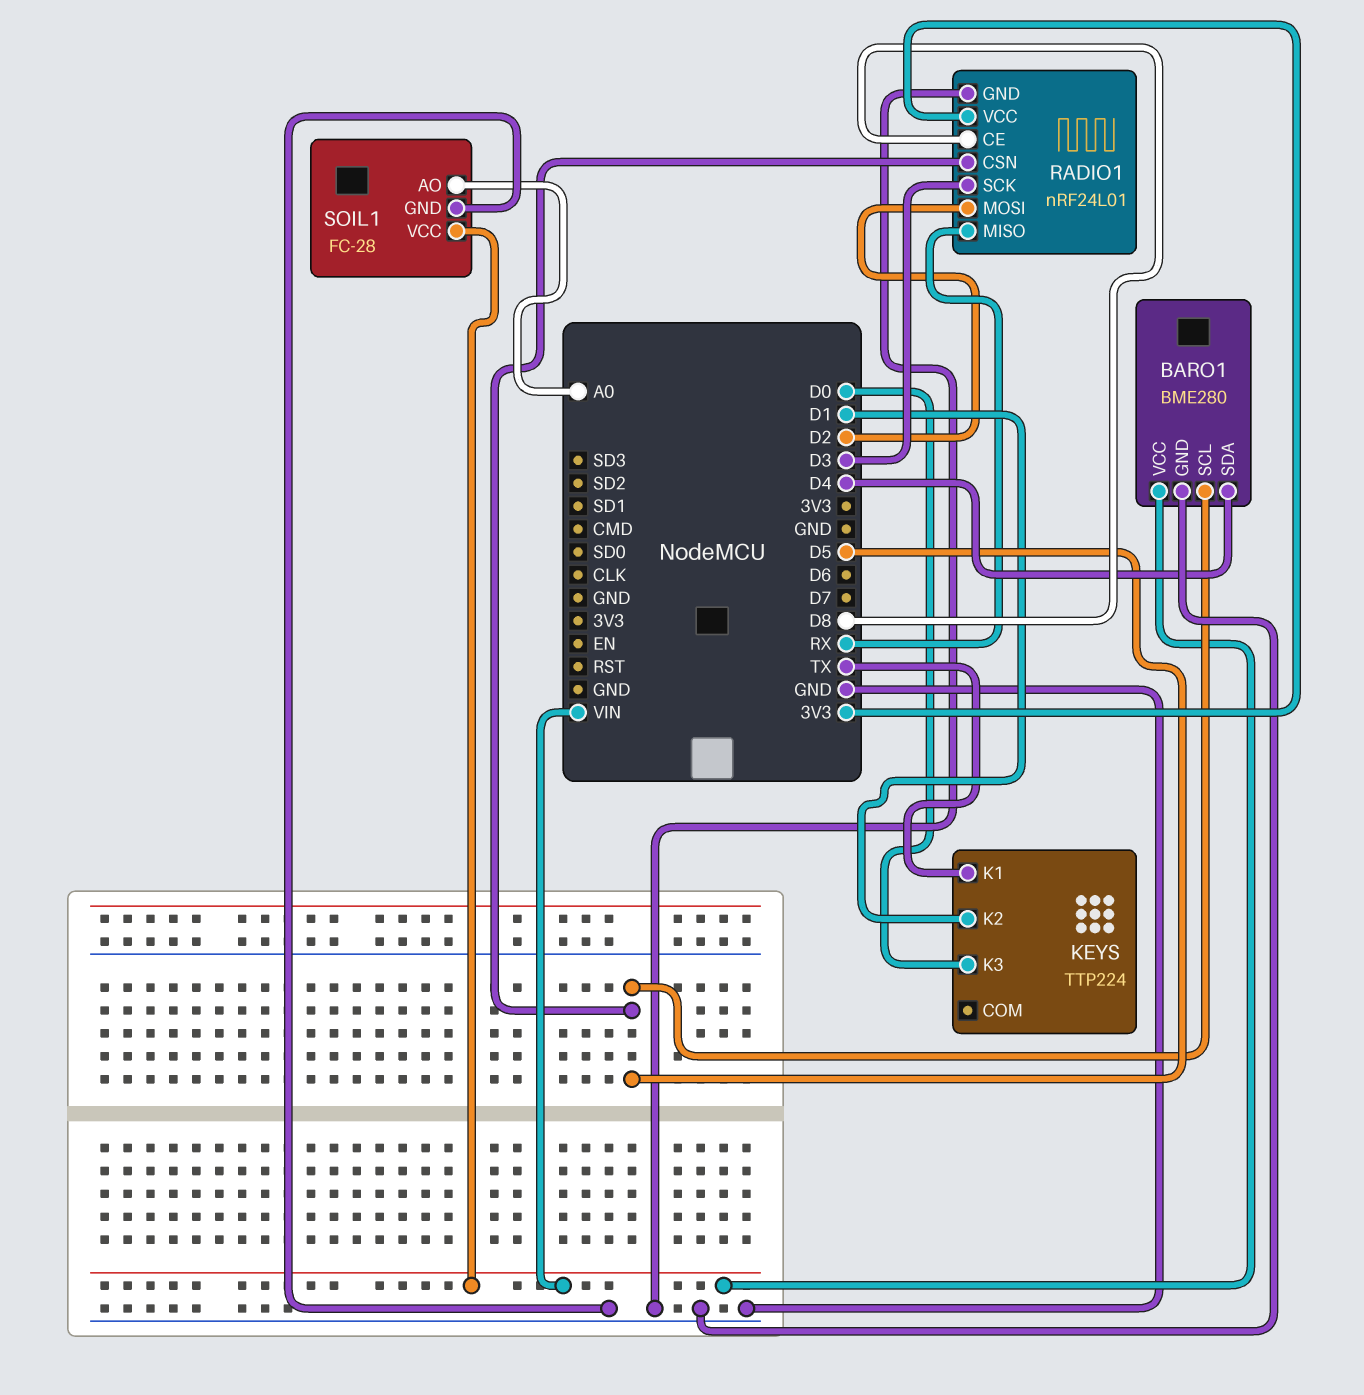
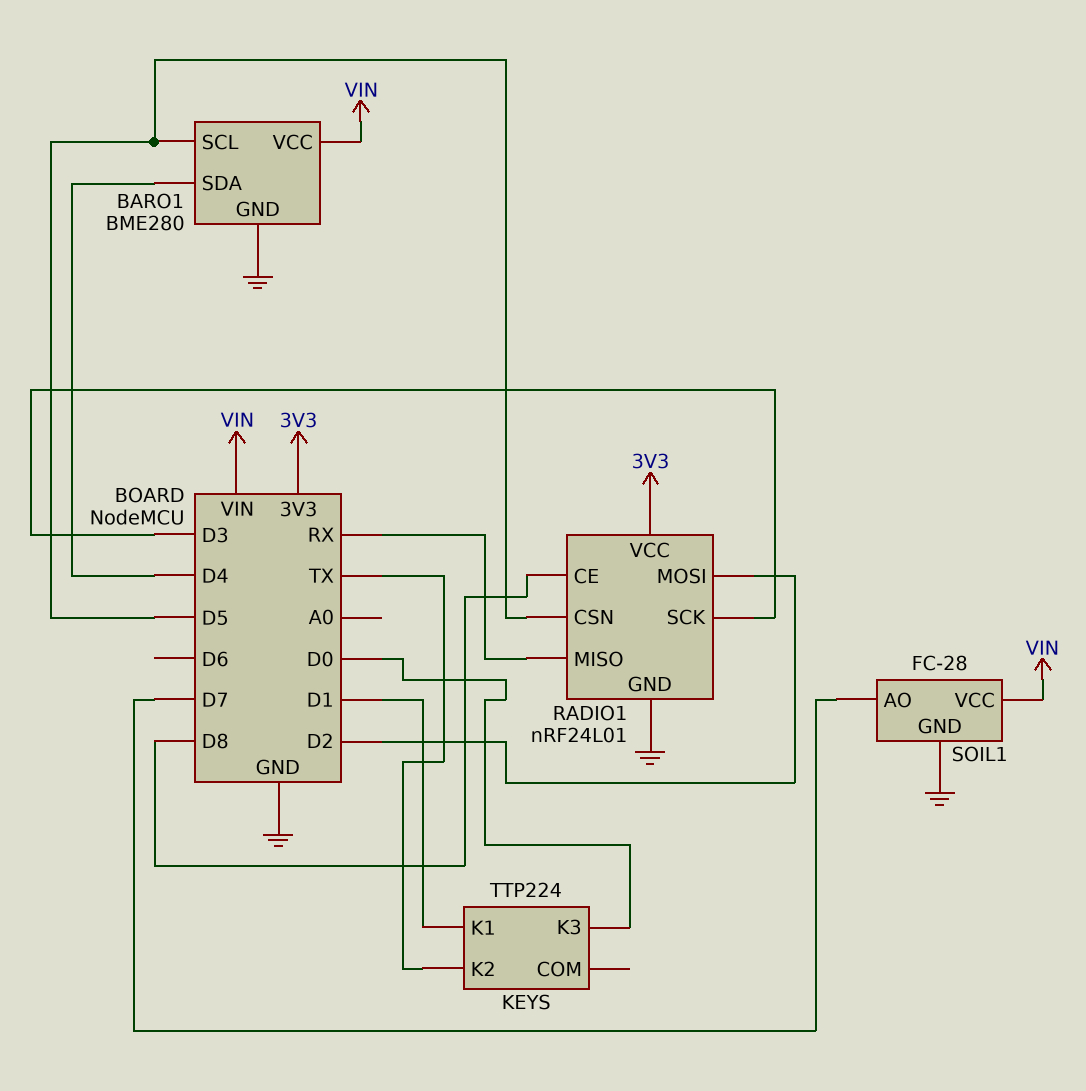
KEYS pin K1: TX -> D1
KEYS pin K2: D1 -> TX
SOIL1 pin AO: A0 -> D7

